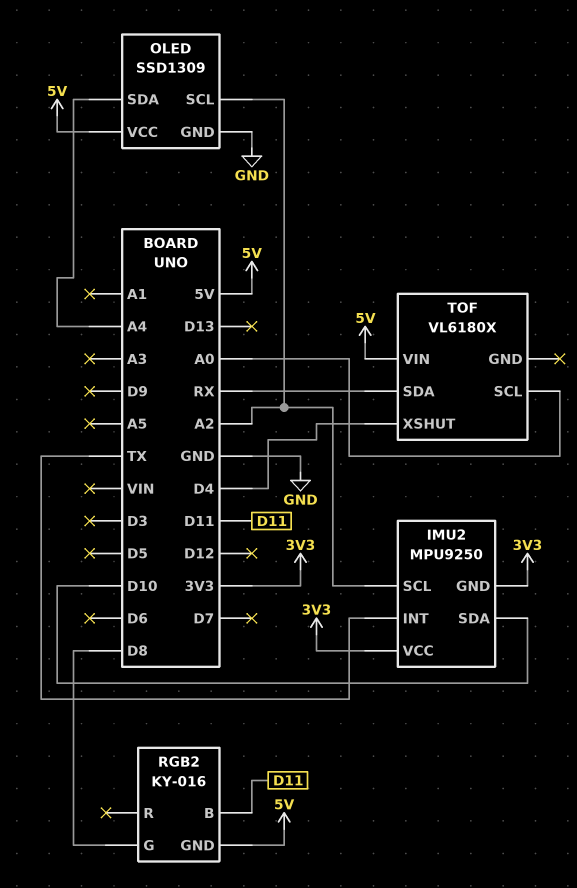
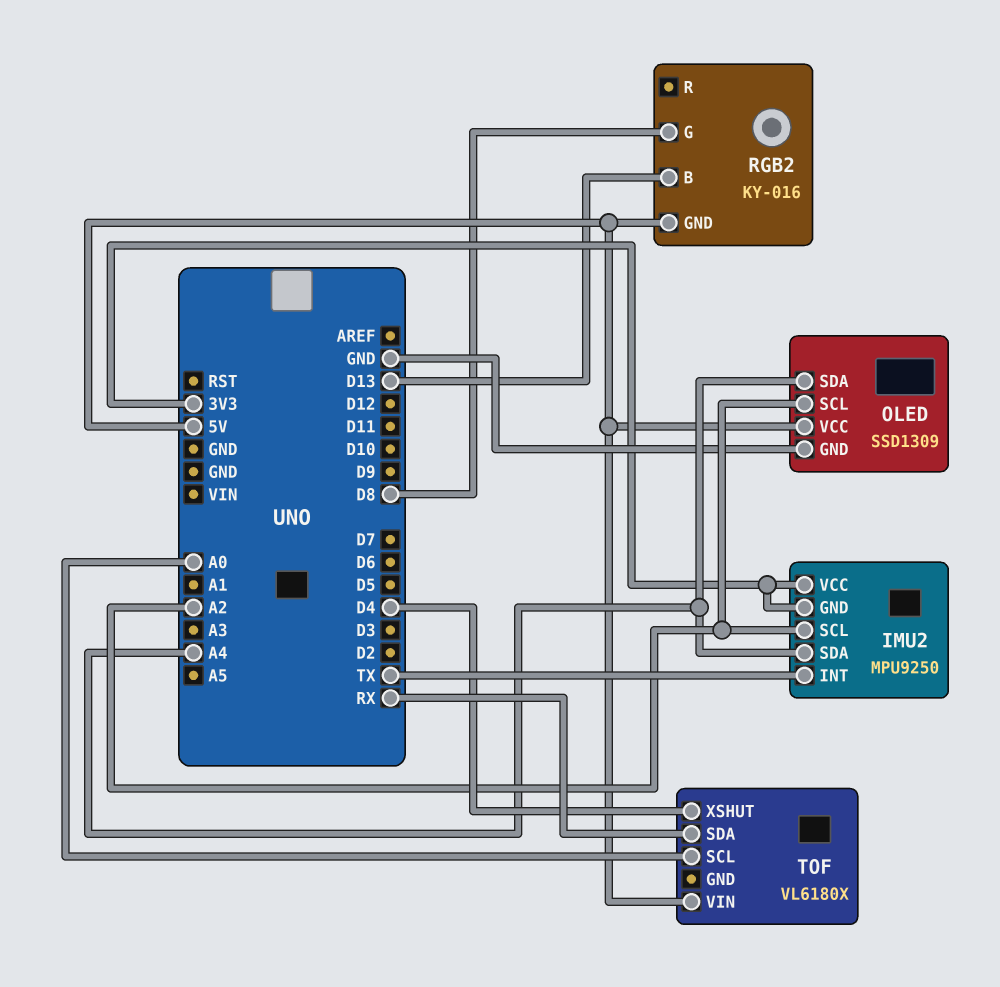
IMU2 pin SDA: D10 -> A4
RGB2 pin B: D11 -> D13

